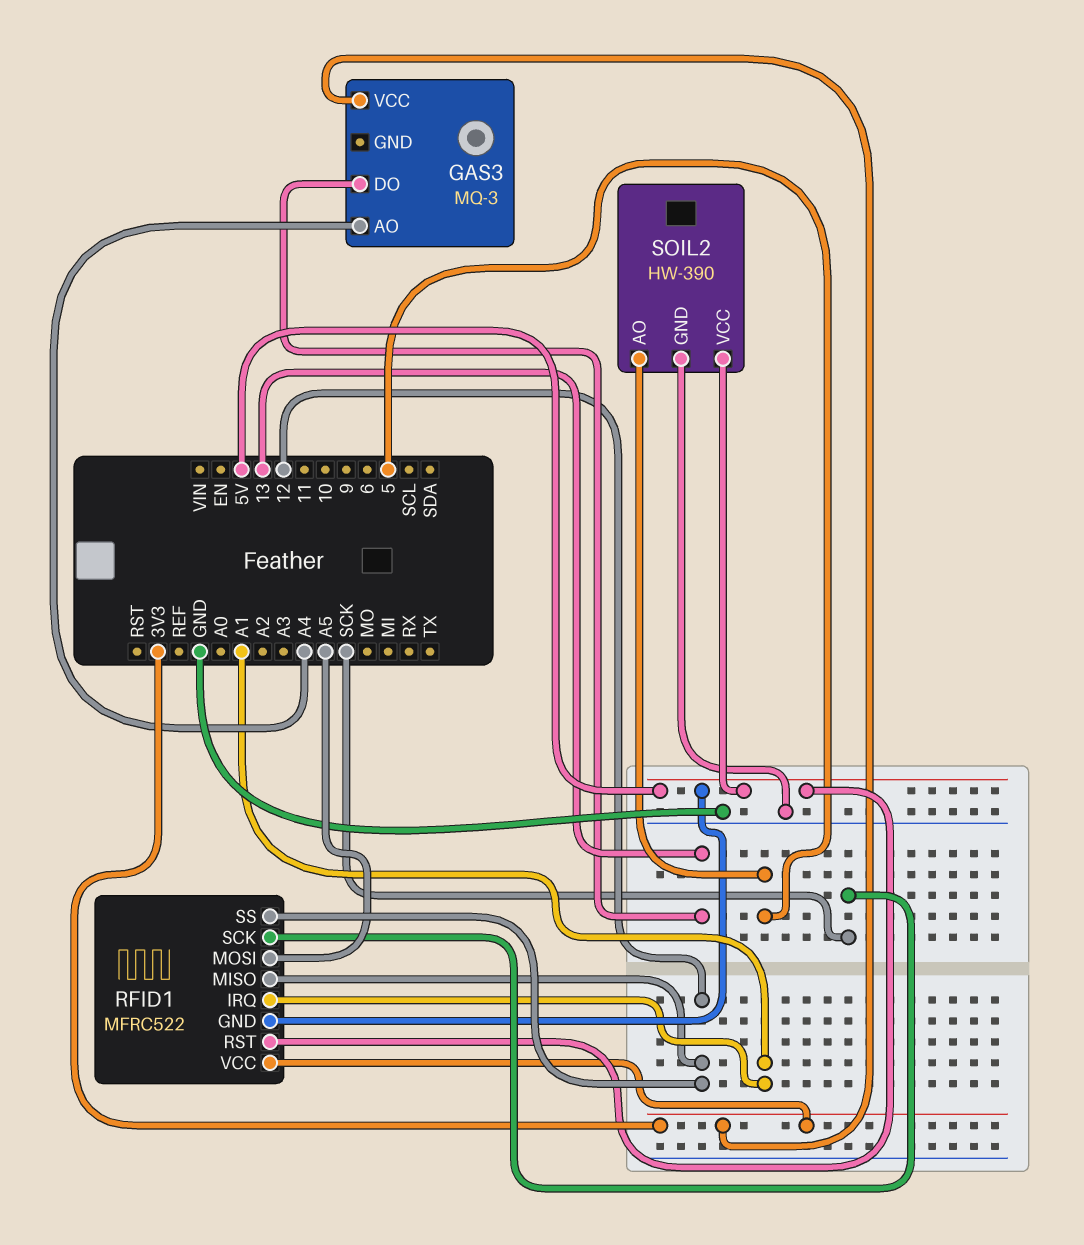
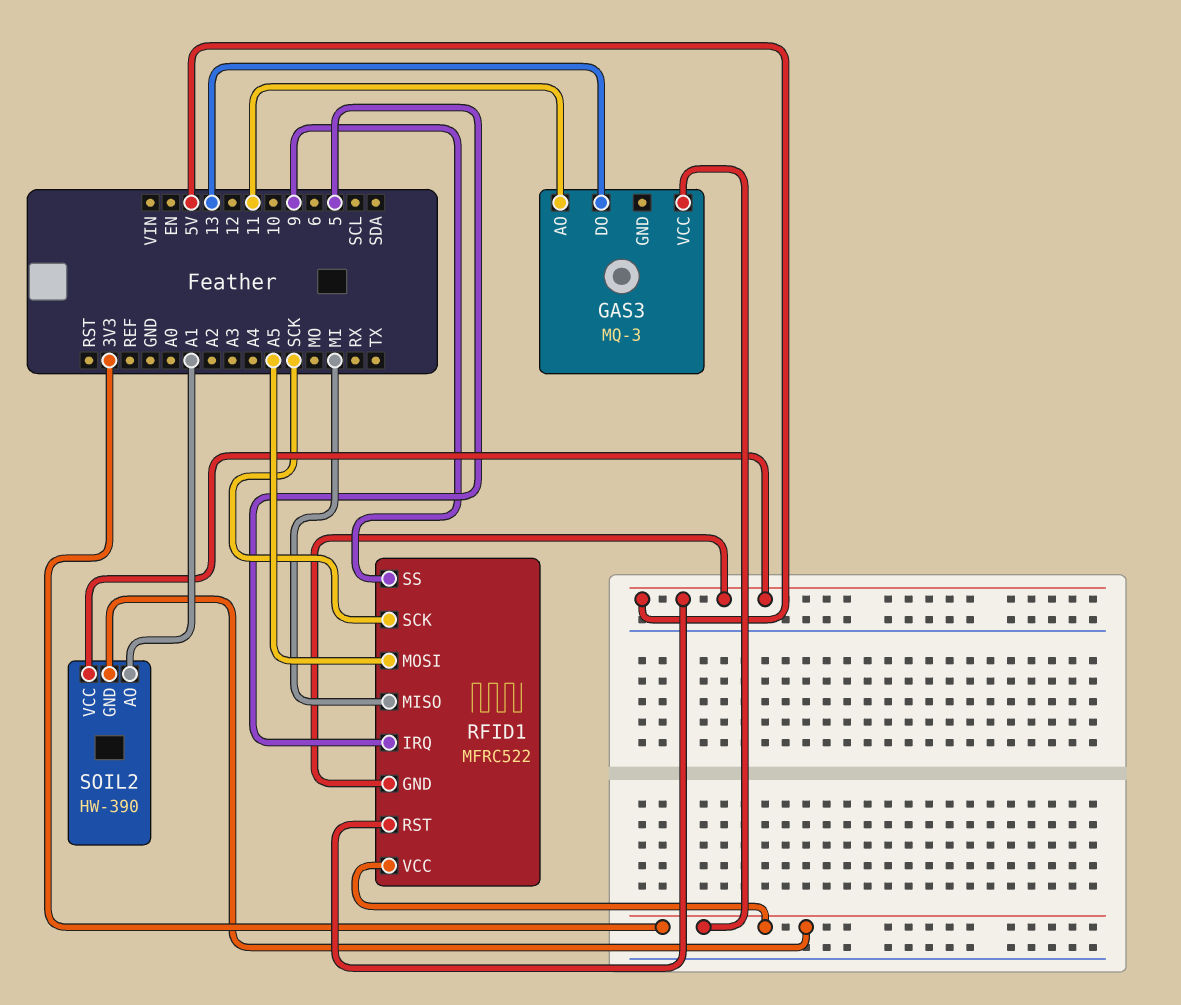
GAS3 pin AO: A4 -> 11
RFID1 pin IRQ: A1 -> 5
RFID1 pin MISO: 12 -> MI
RFID1 pin SS: 12 -> 9
SOIL2 pin AO: 5 -> A1
SOIL2 pin GND: GND -> 3V3

